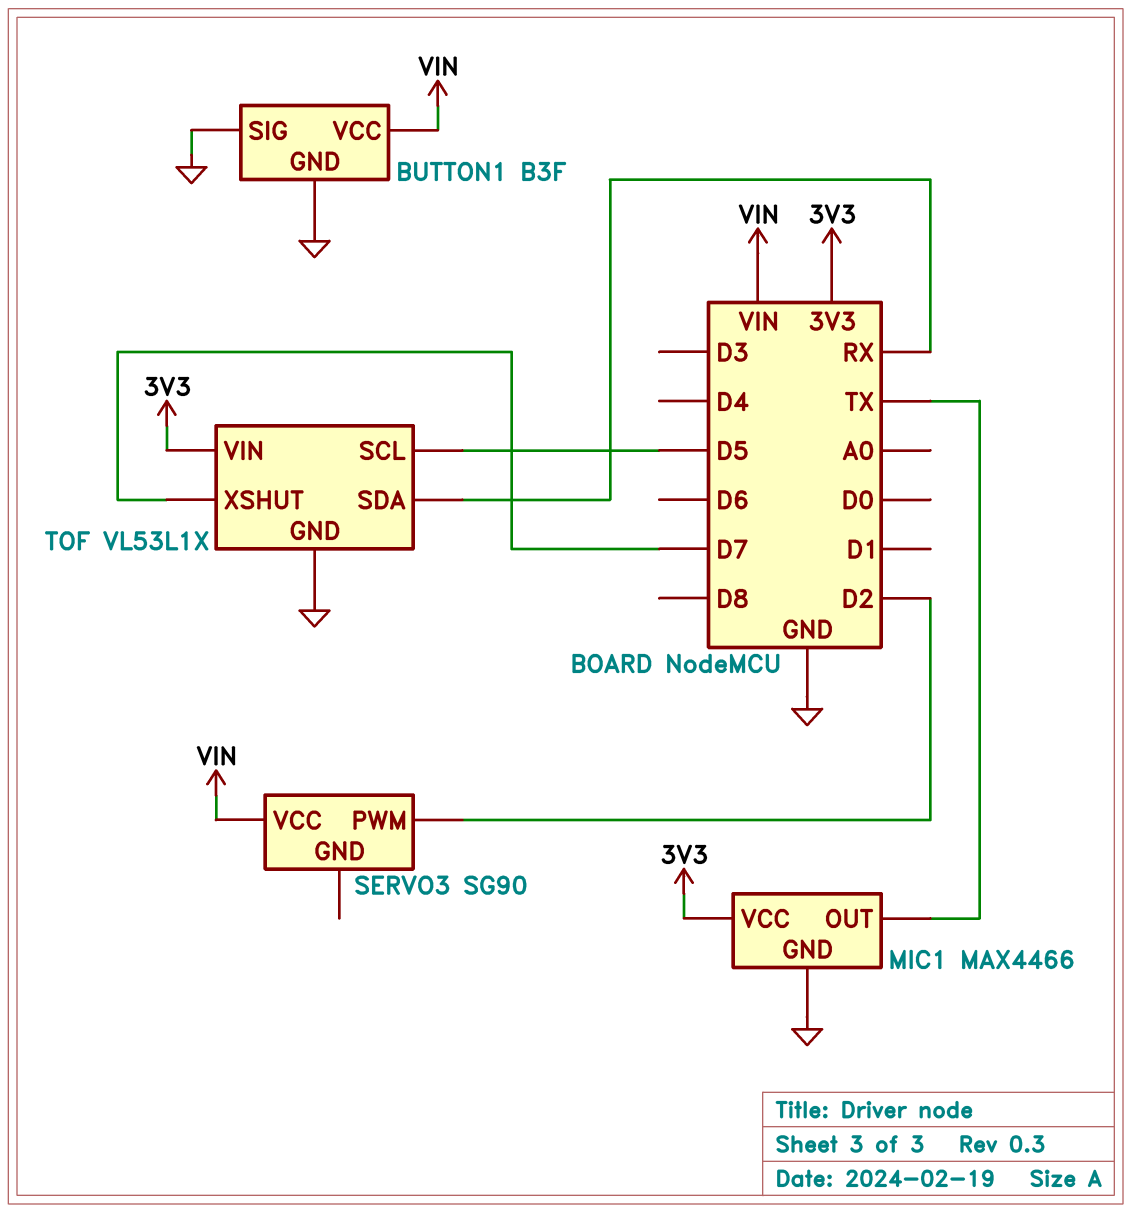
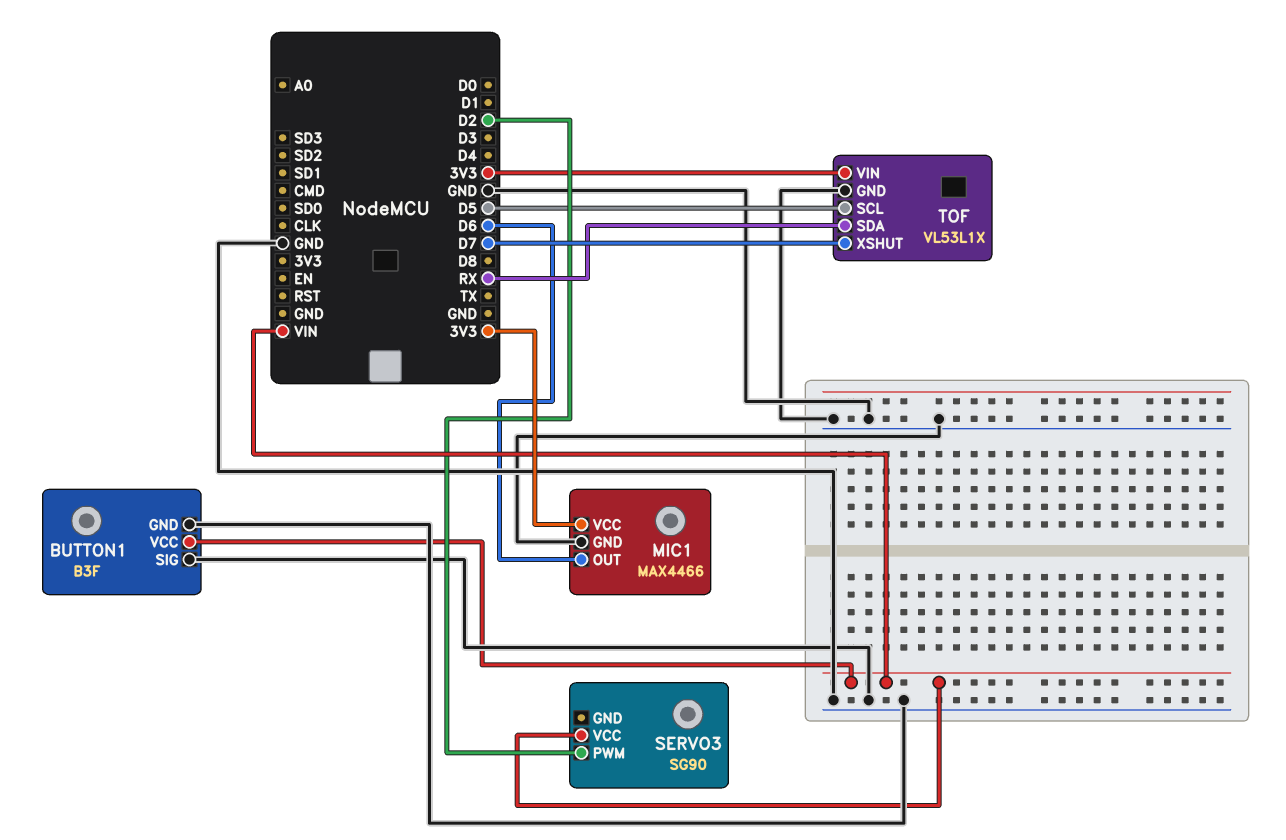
MIC1 pin OUT: TX -> D6

